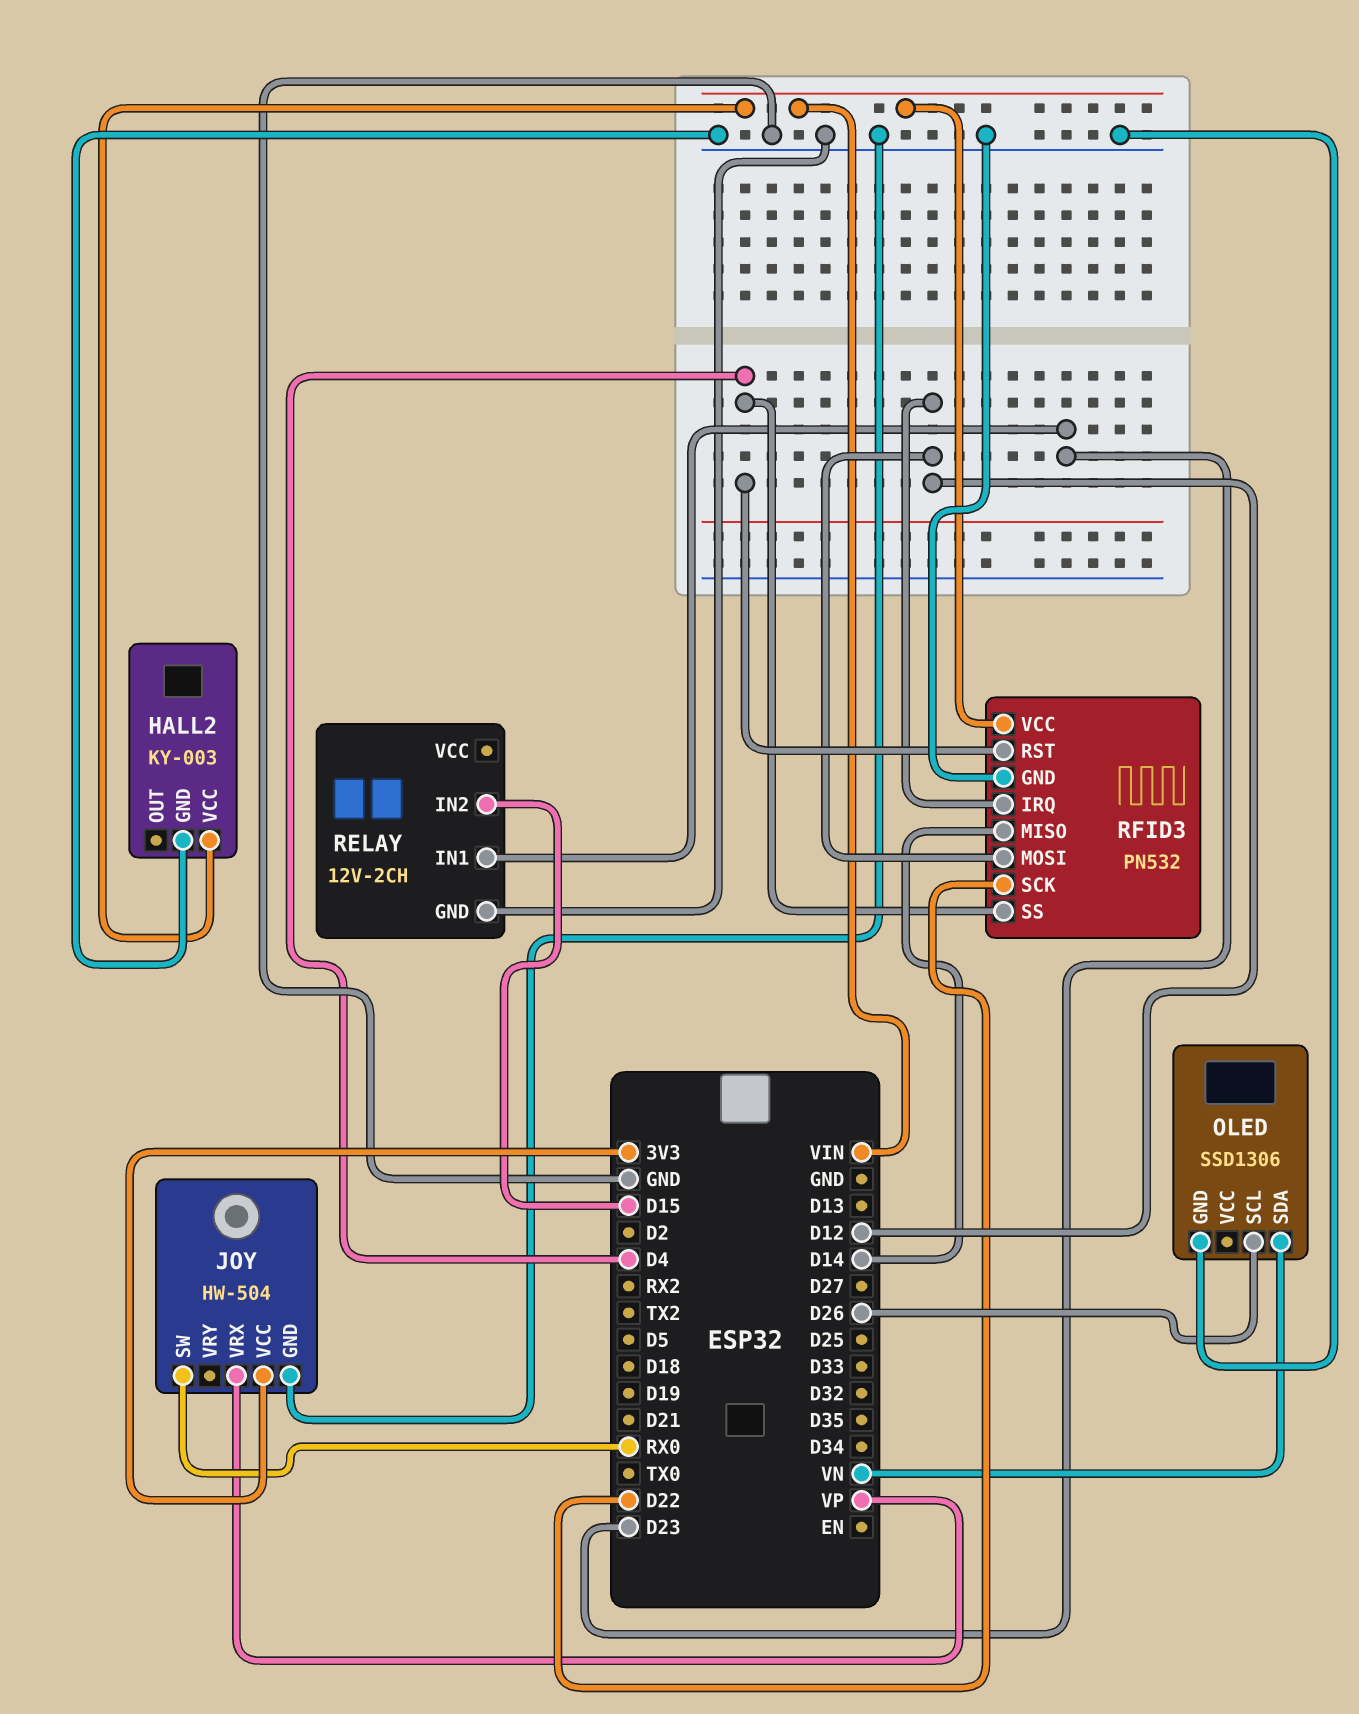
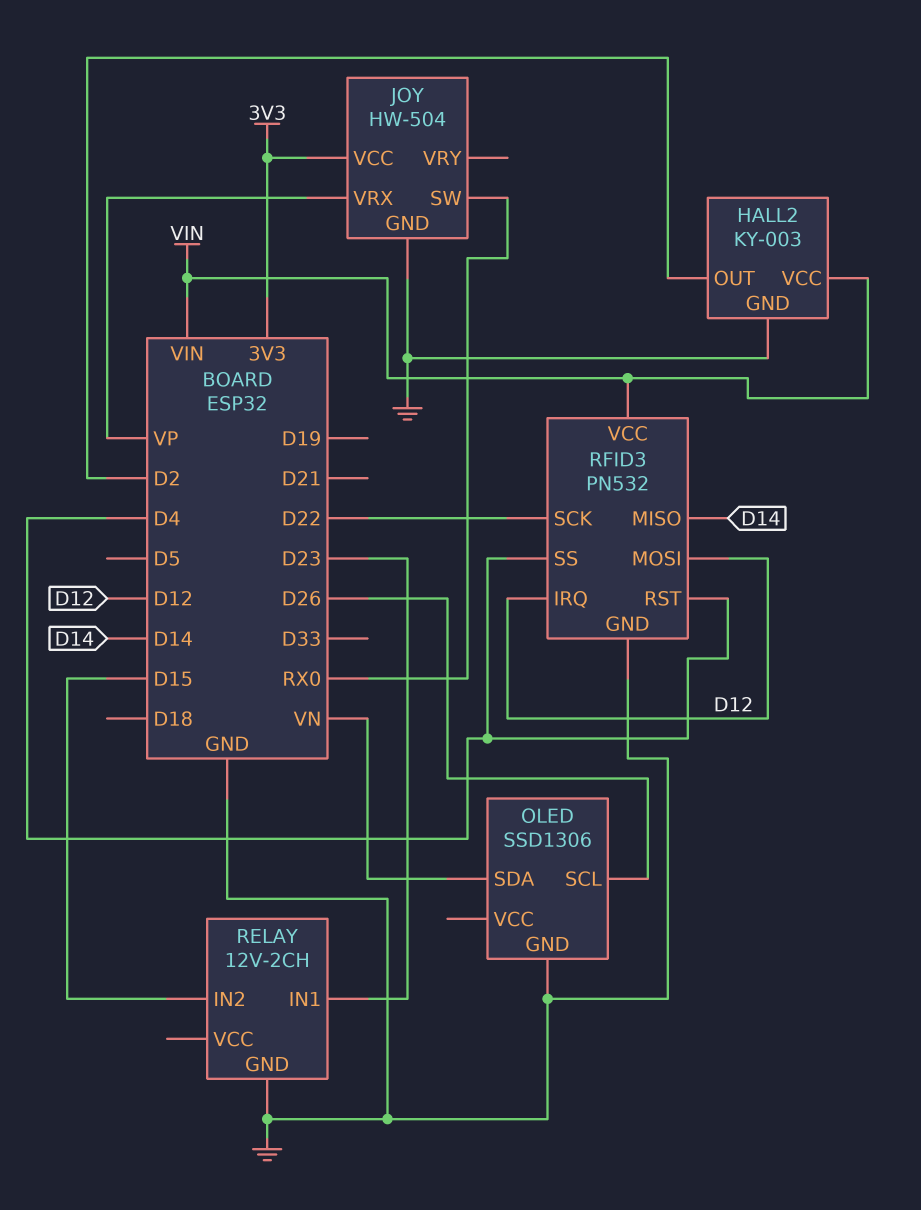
HALL2 pin OUT: none -> D2

